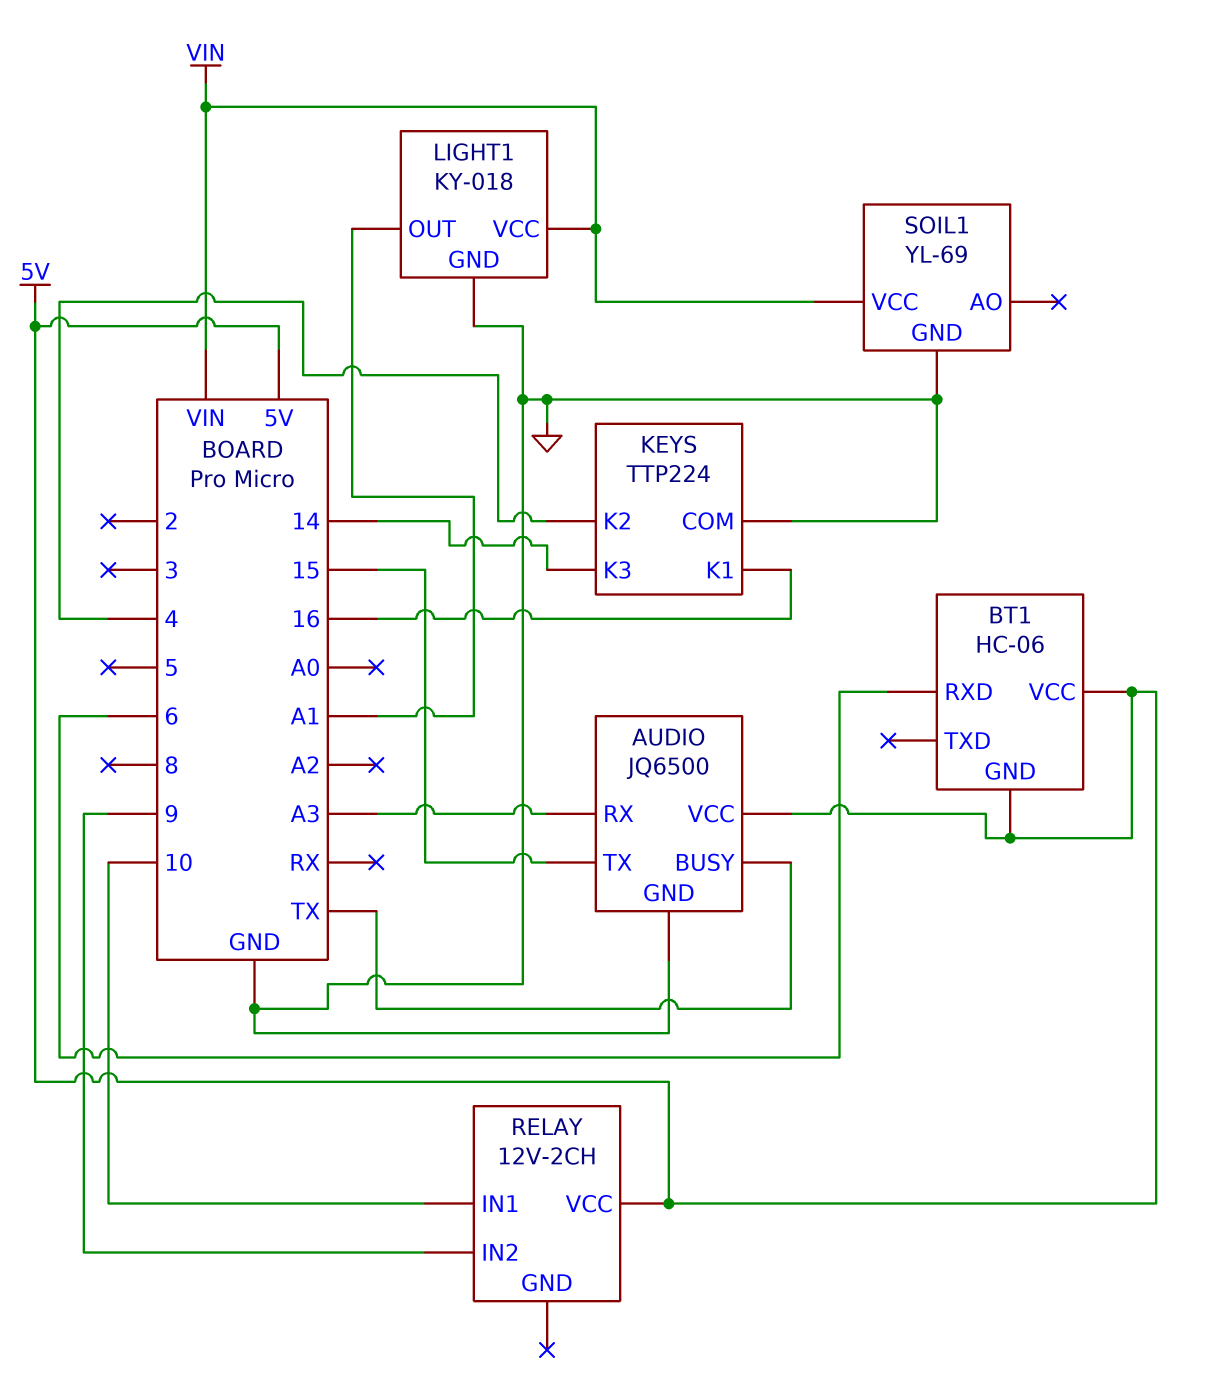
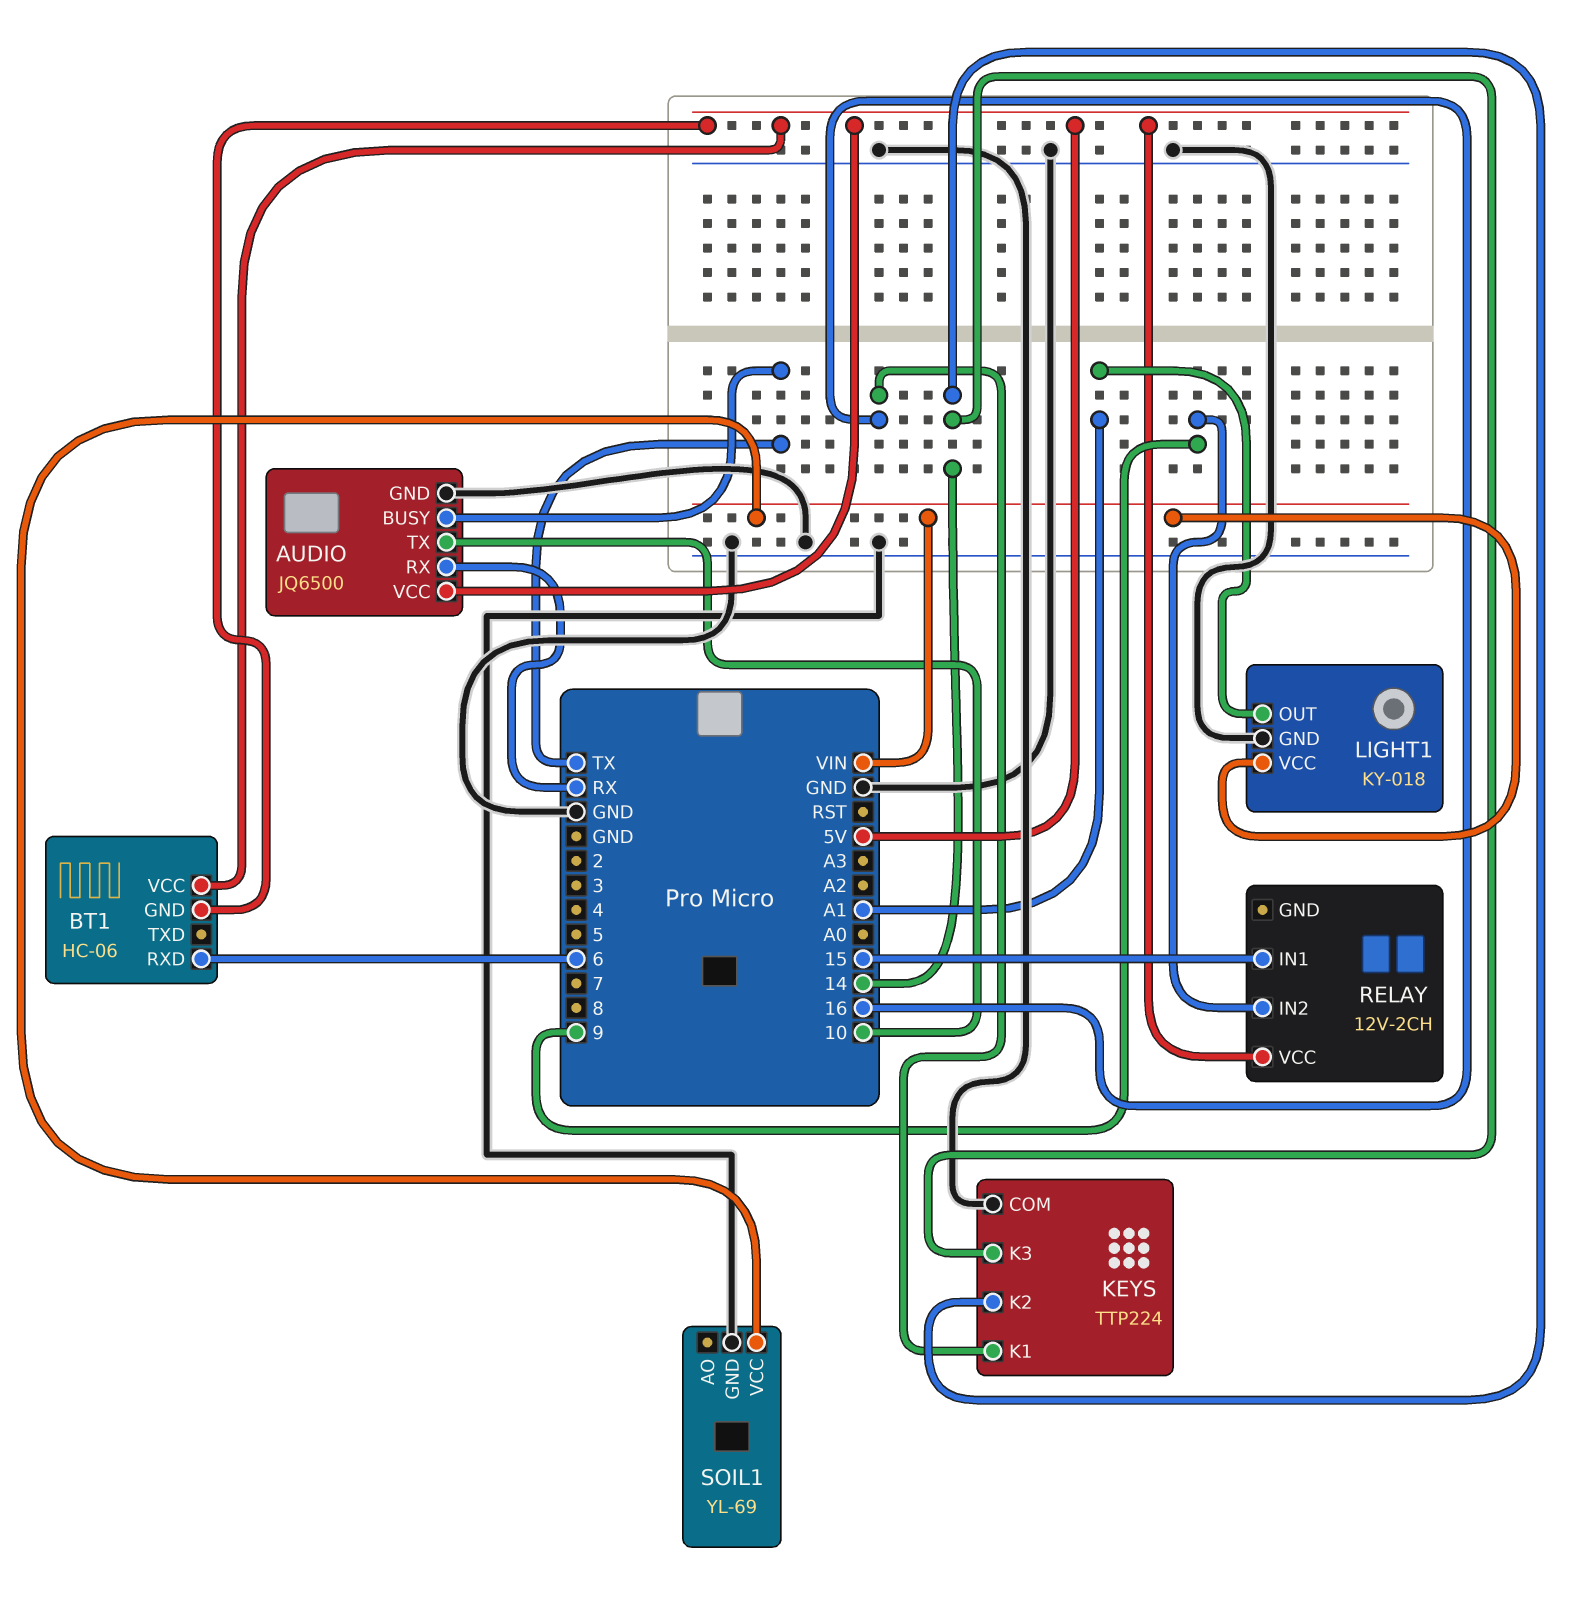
AUDIO pin RX: A3 -> RX
AUDIO pin TX: 15 -> 10
KEYS pin K2: 4 -> 14
RELAY pin IN1: 10 -> 15

